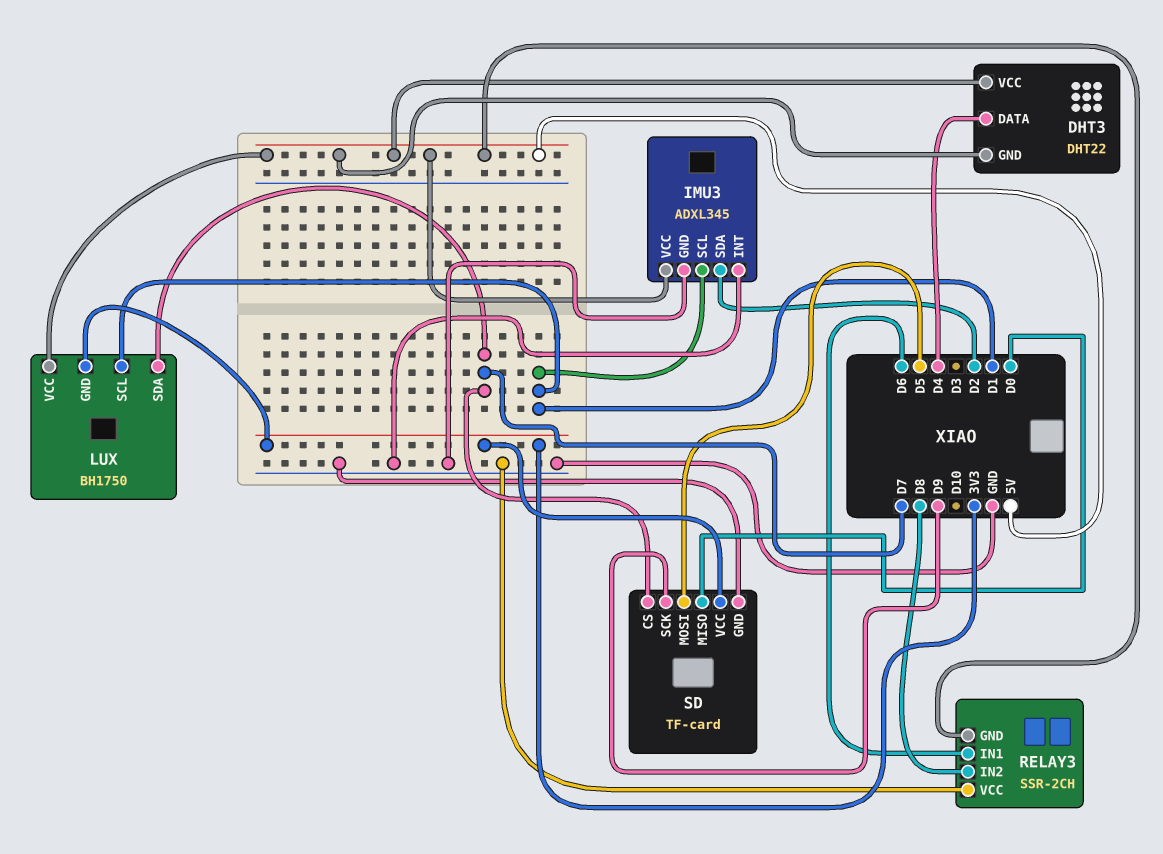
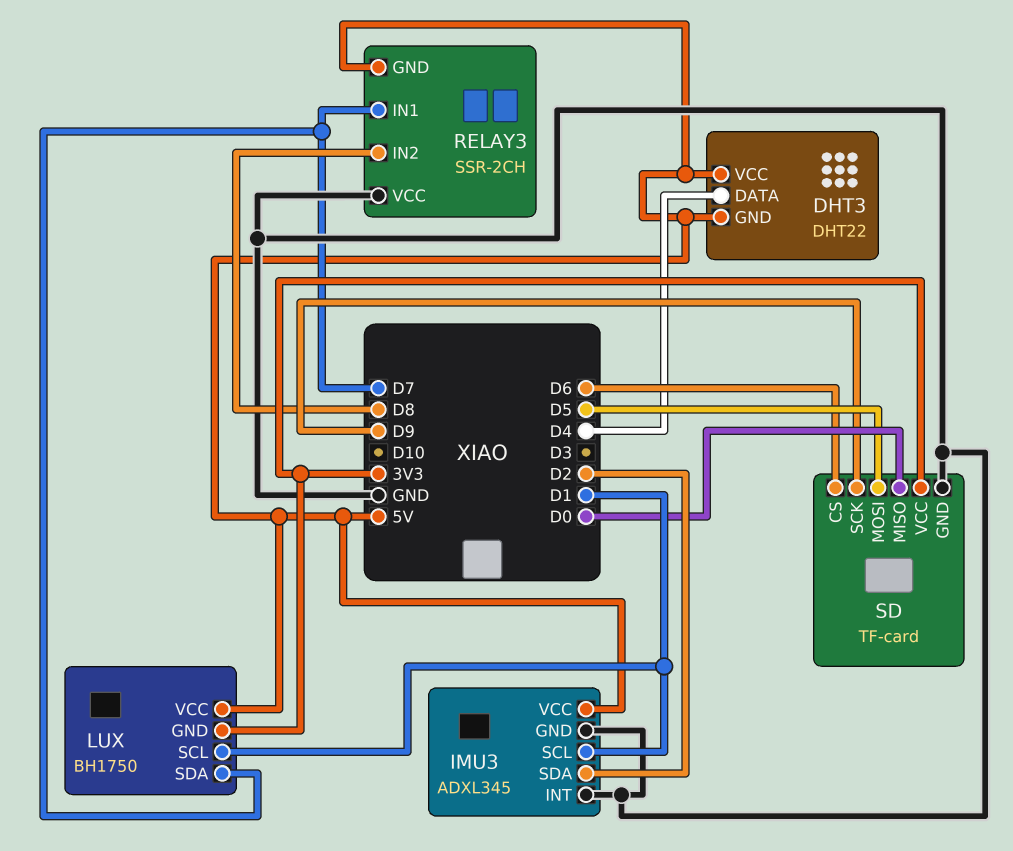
RELAY3 pin IN1: D6 -> D7
SD pin CS: D7 -> D6

